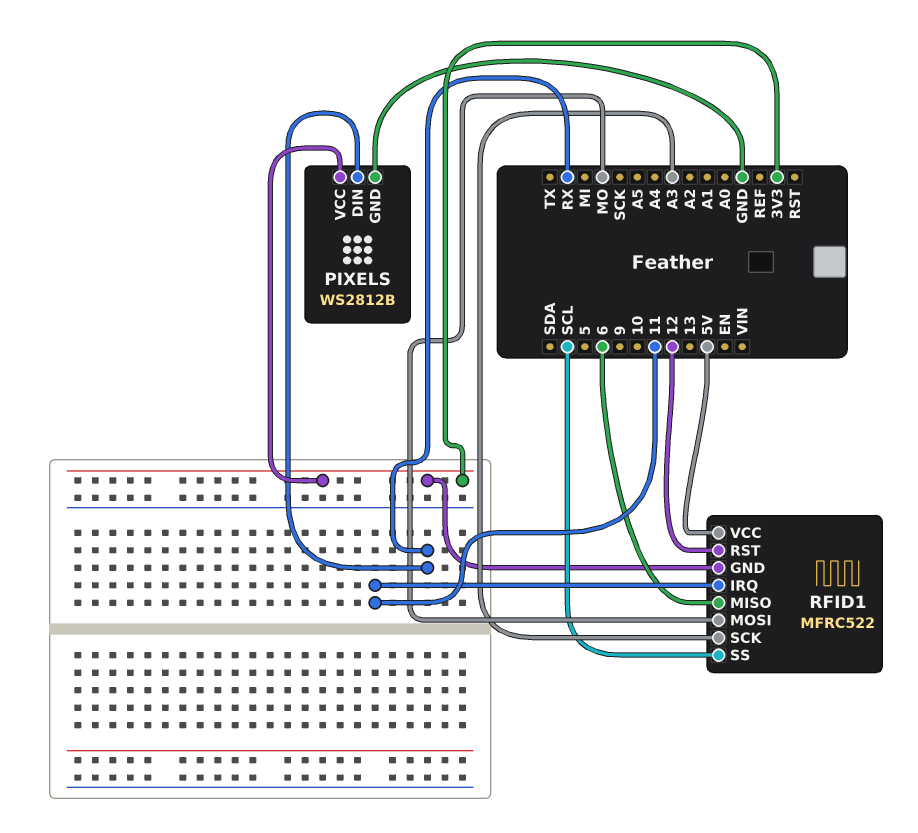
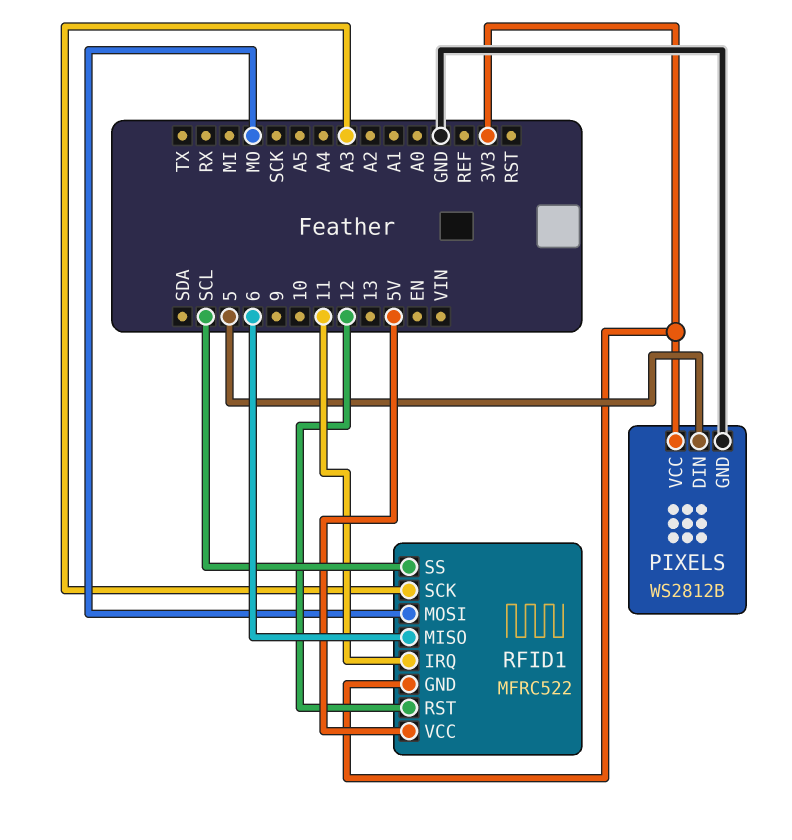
PIXELS pin DIN: RX -> 5

